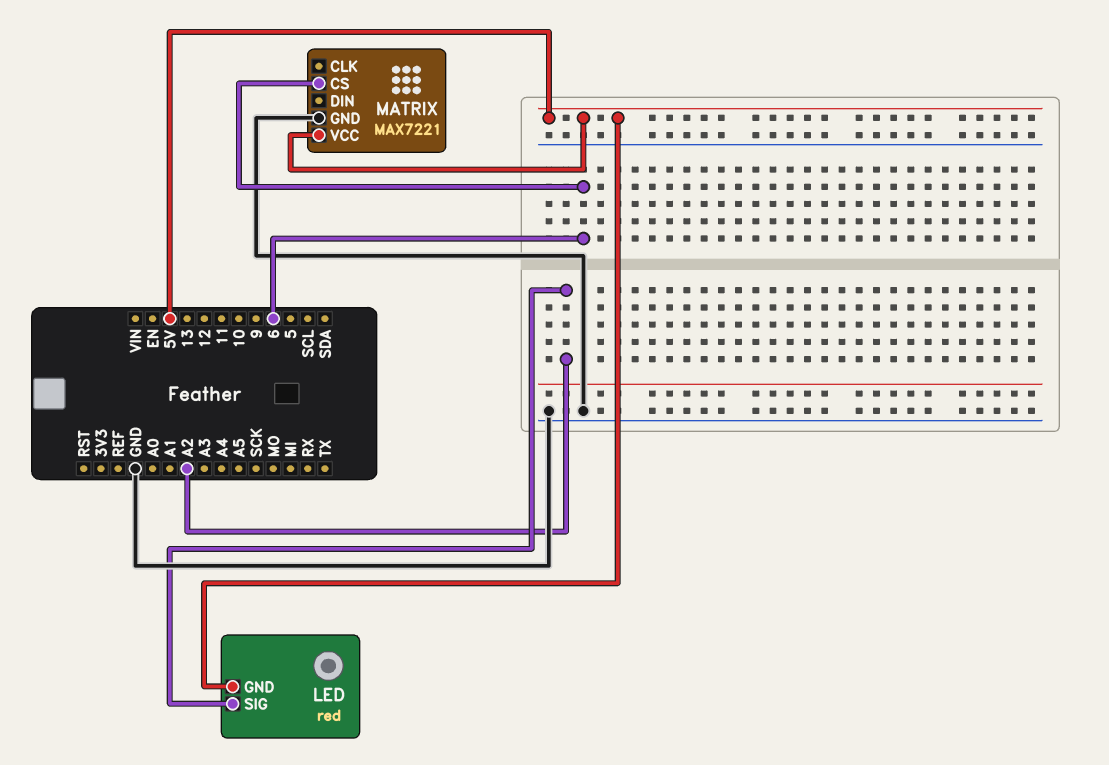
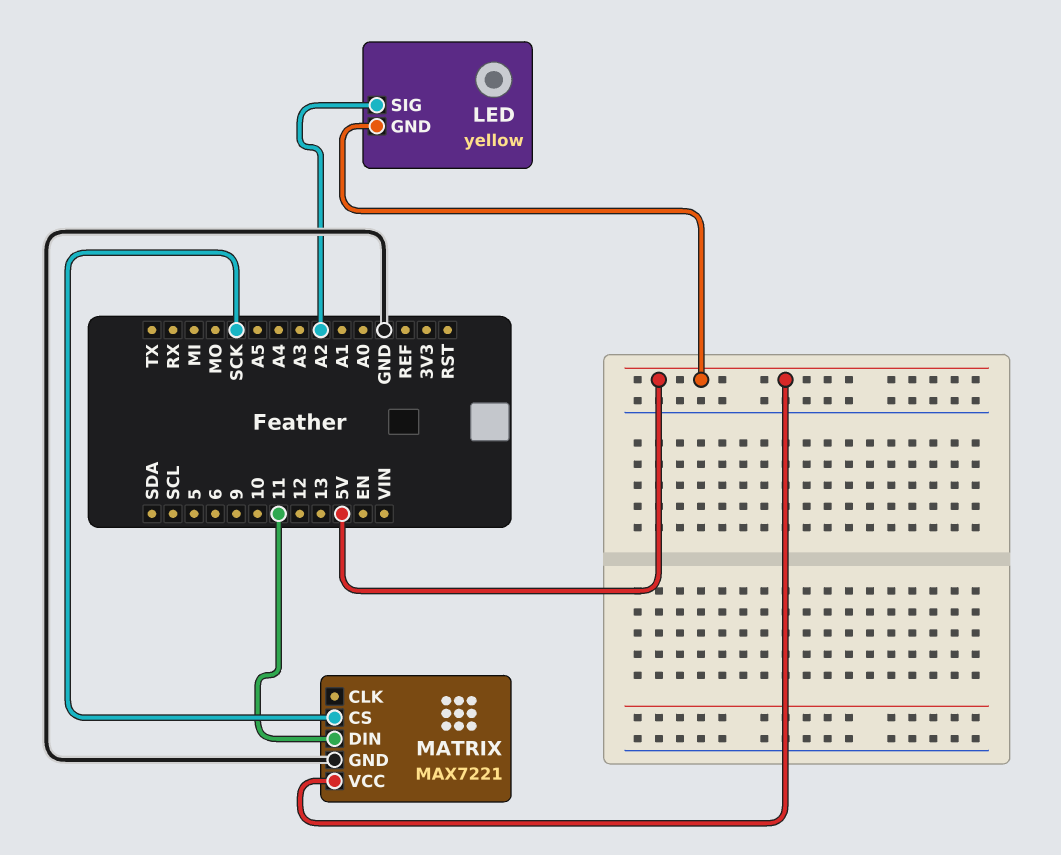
LED: red -> yellow
MATRIX pin CS: 6 -> SCK
MATRIX pin DIN: none -> 11

